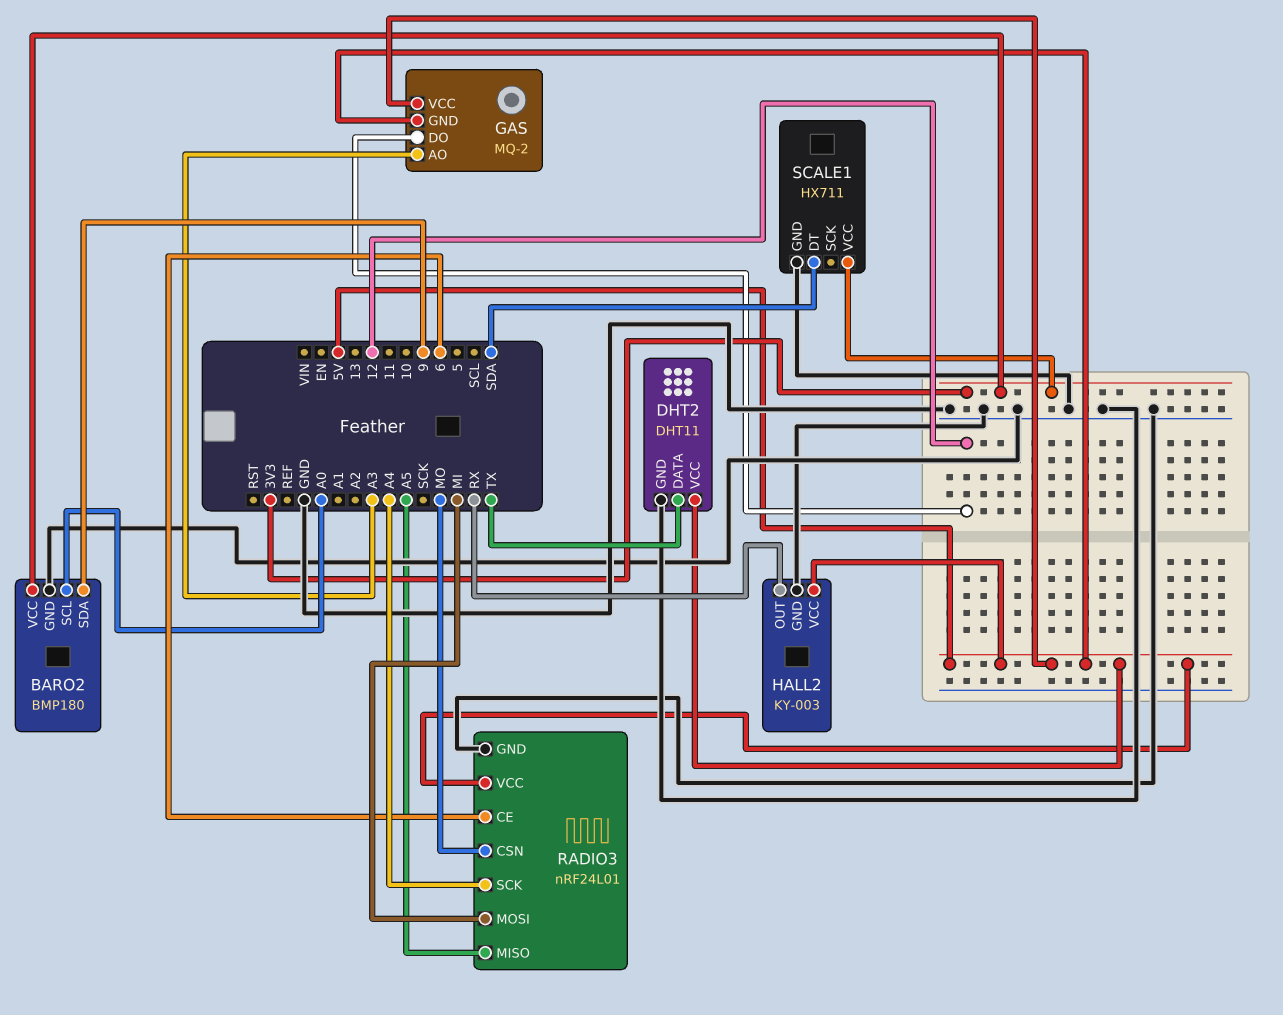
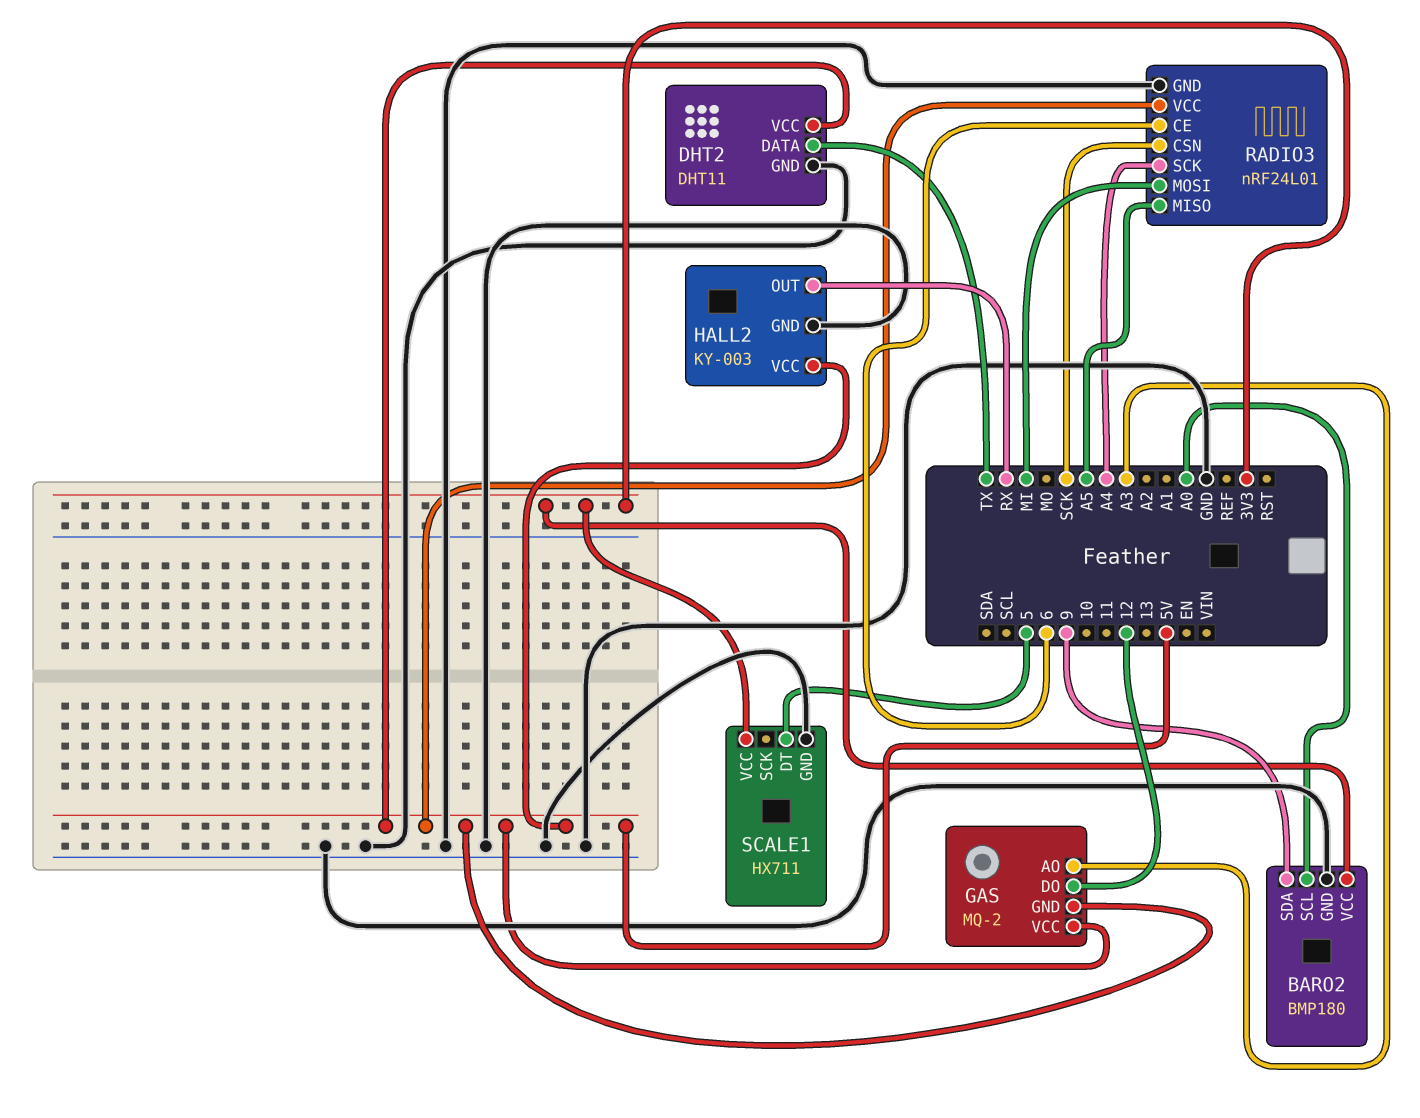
RADIO3 pin CSN: MO -> SCK
SCALE1 pin DT: SDA -> 5

